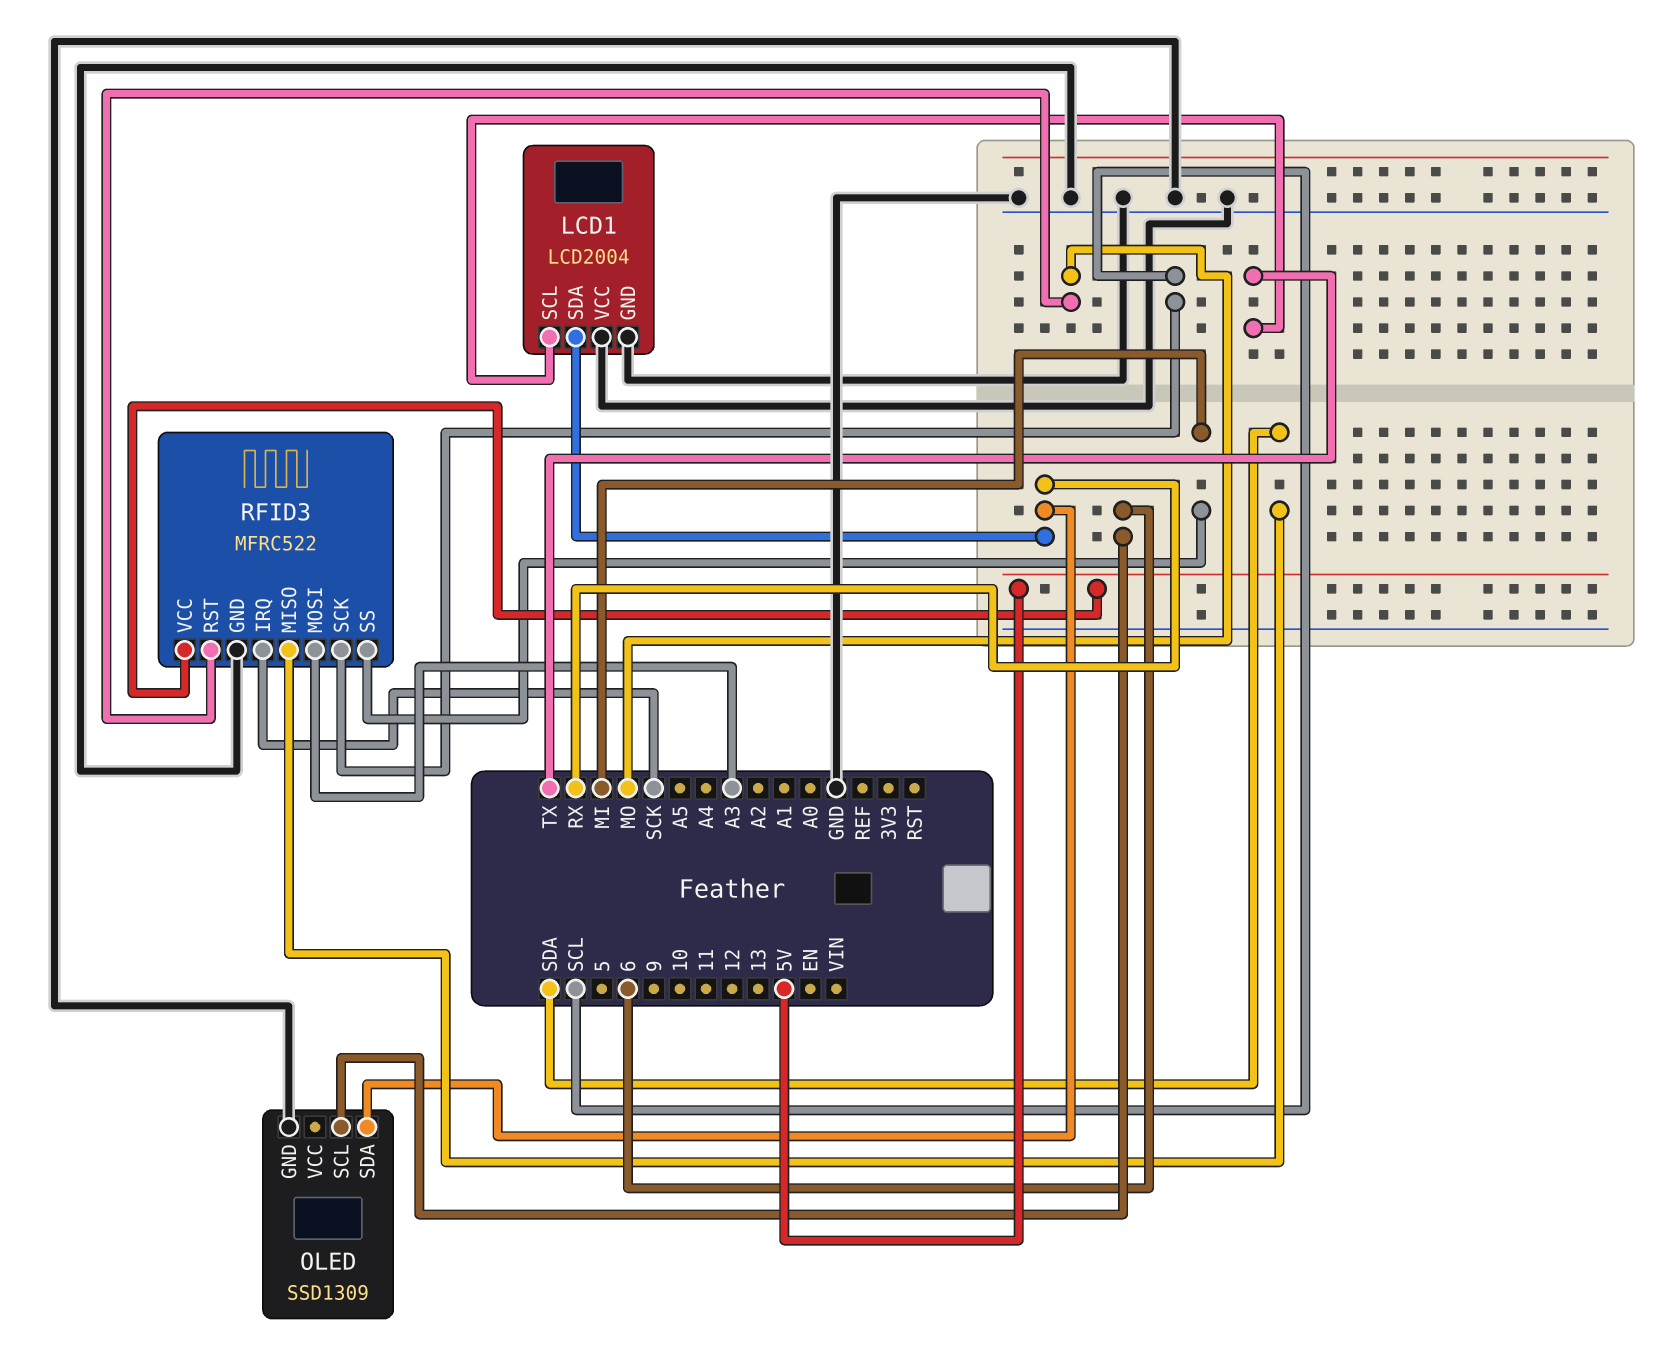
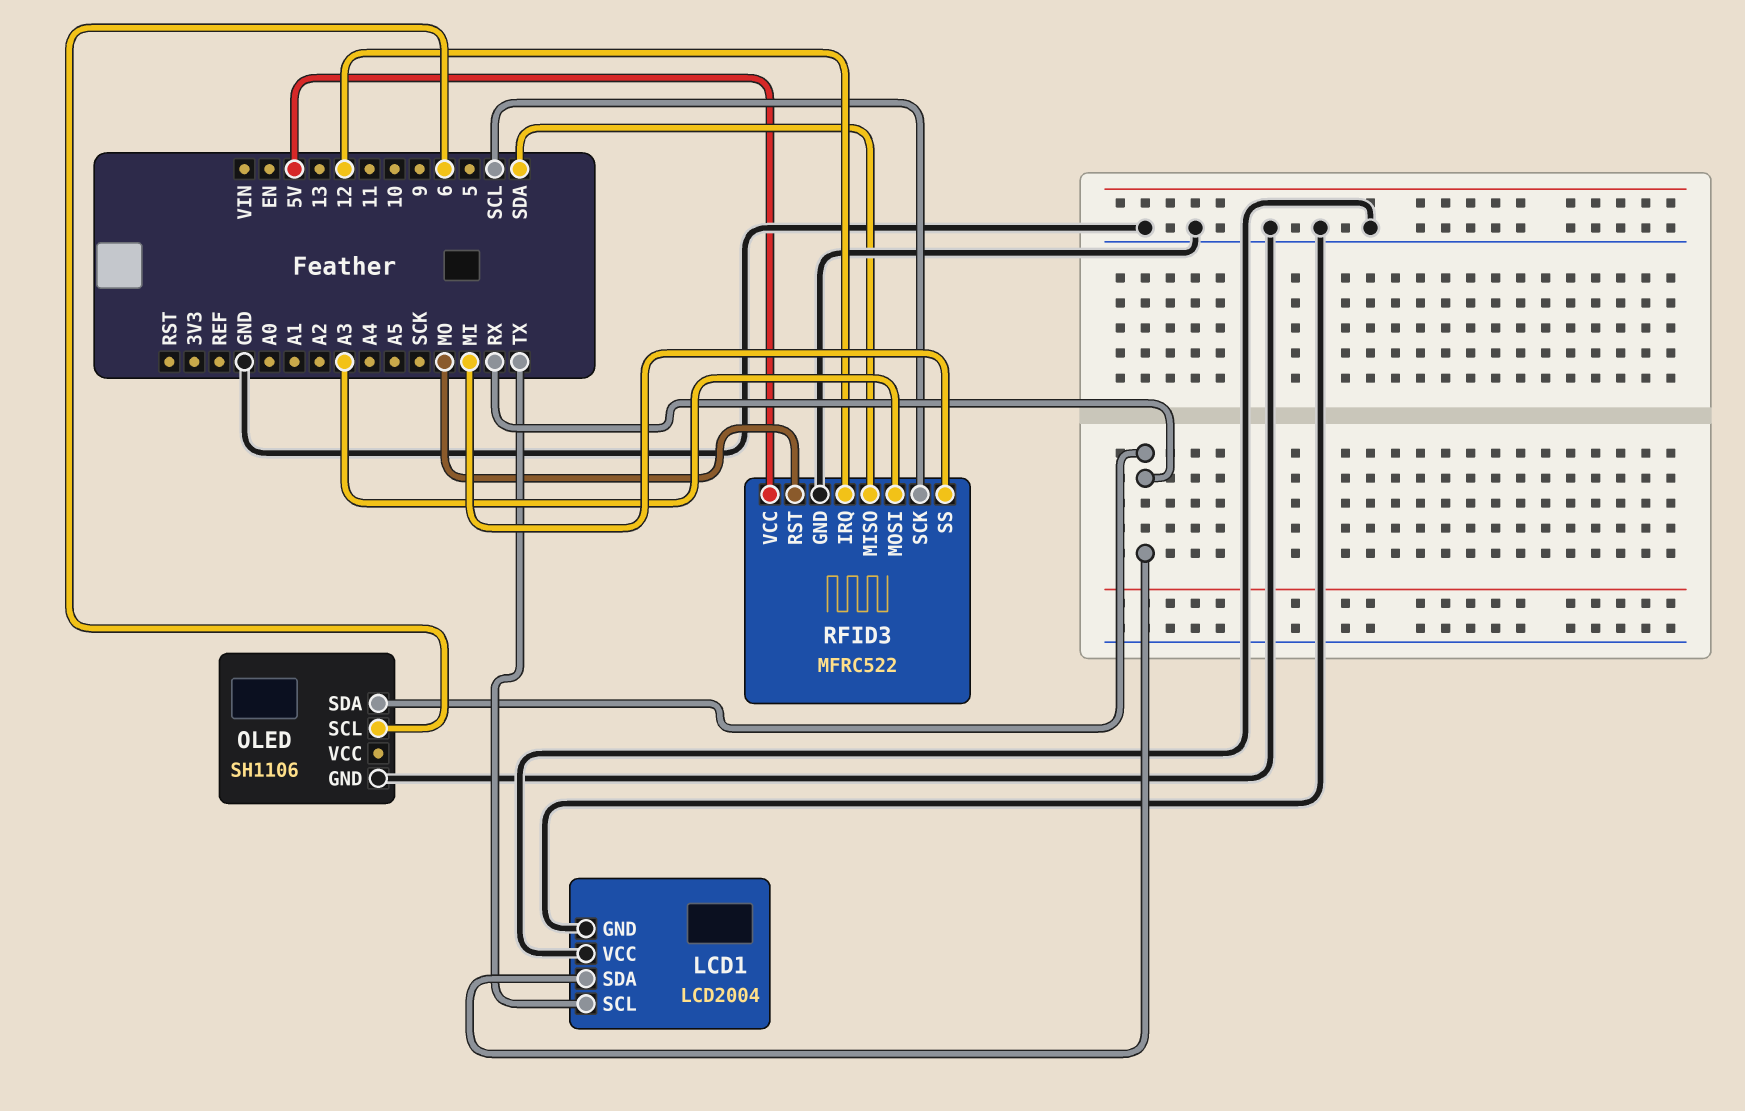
OLED: SSD1309 -> SH1106
RFID3 pin IRQ: SCK -> 12

